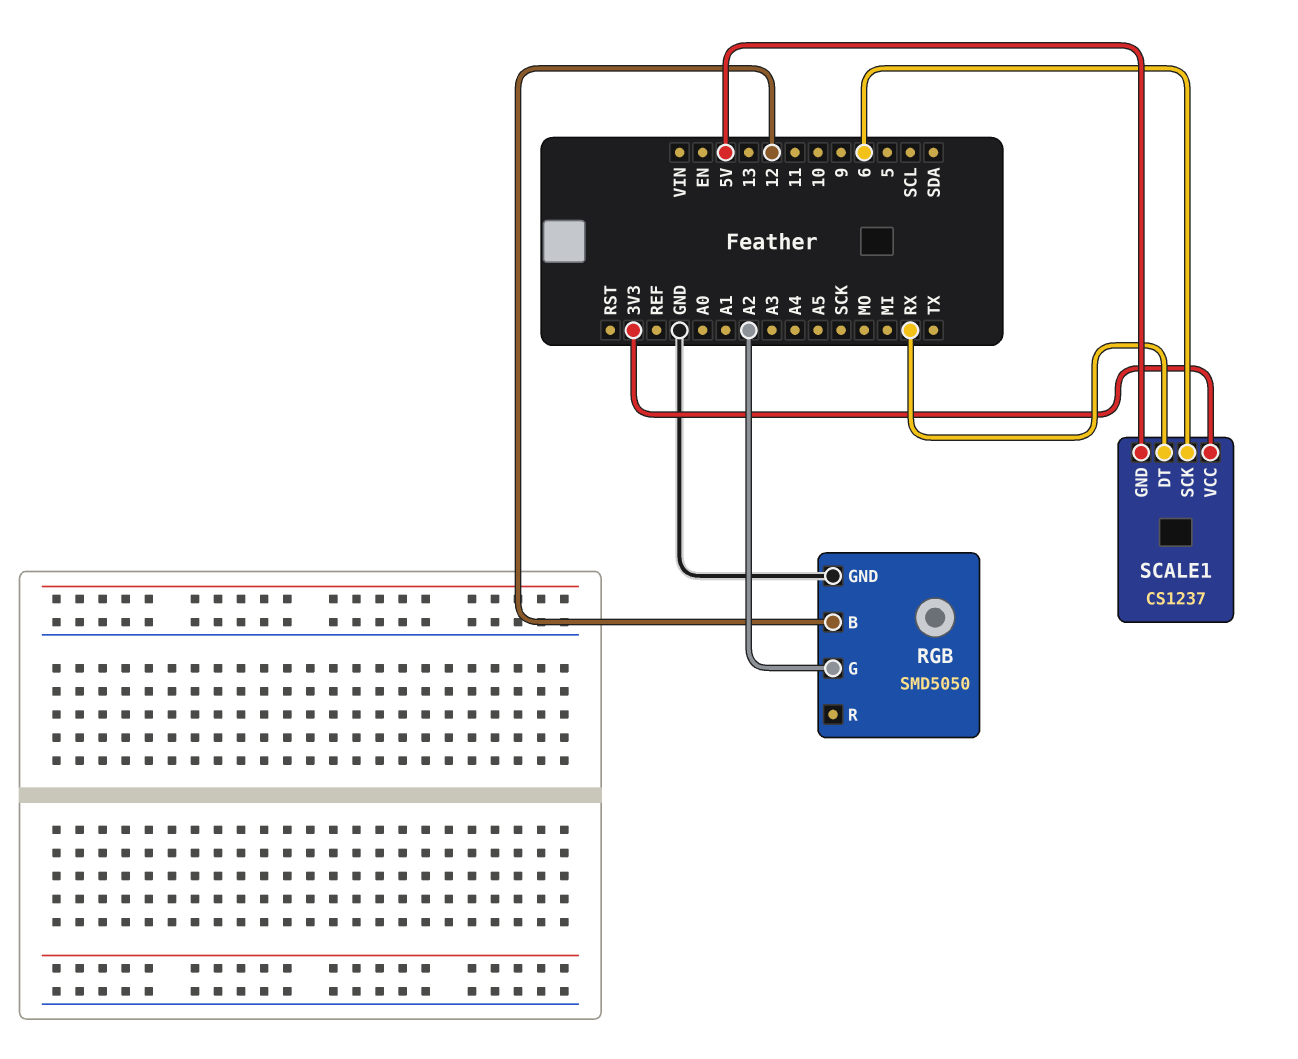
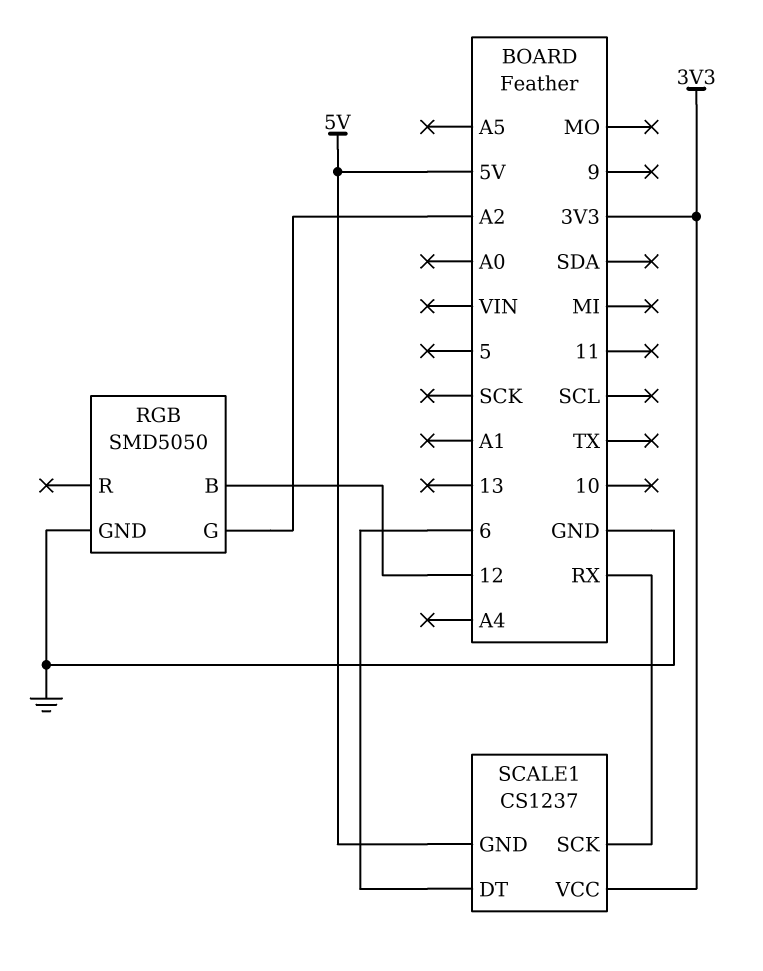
SCALE1 pin DT: RX -> 6
SCALE1 pin SCK: 6 -> RX

